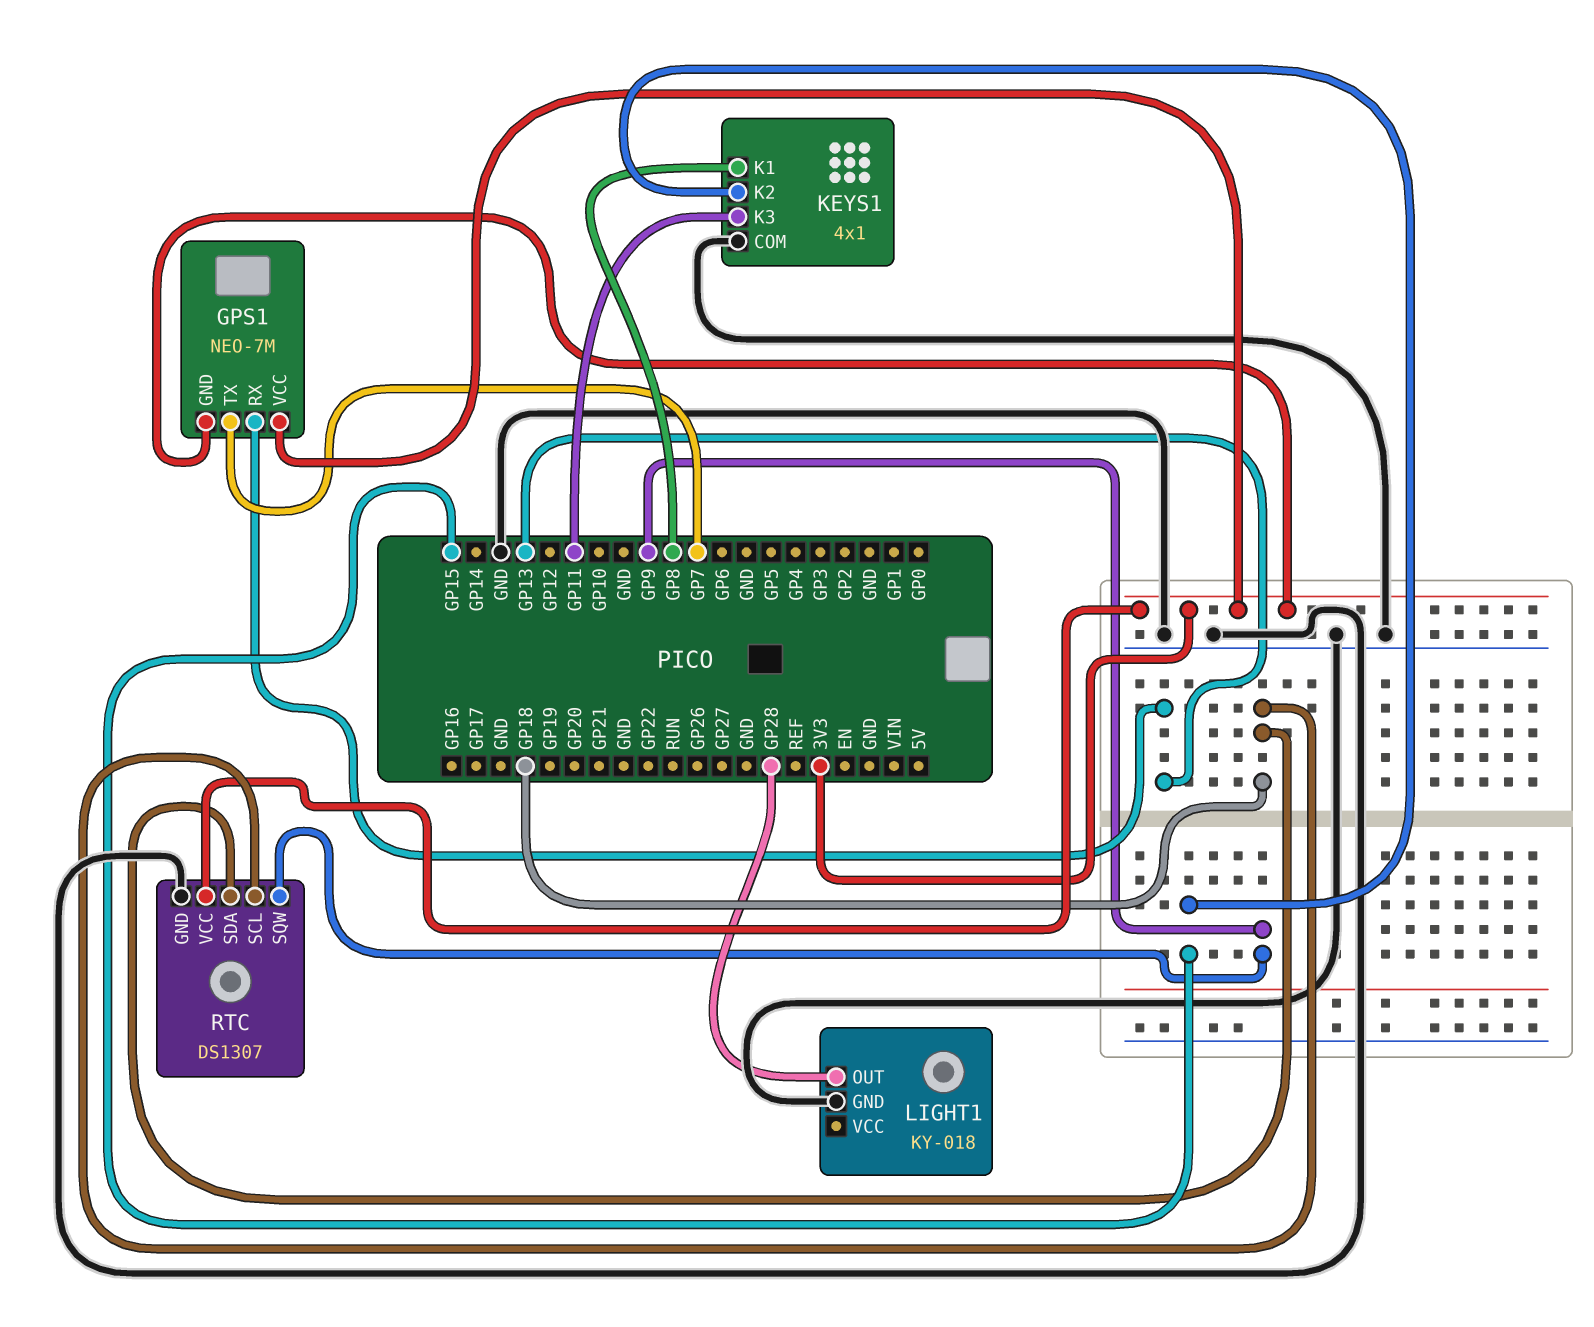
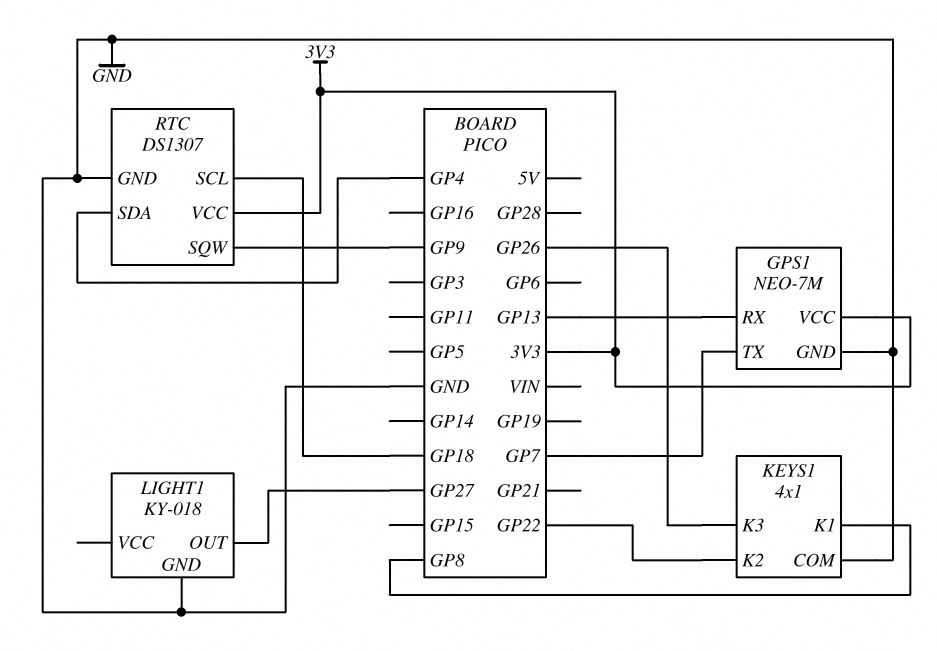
GPS1 pin GND: 3V3 -> GND
KEYS1 pin K2: GP15 -> GP22
KEYS1 pin K3: GP11 -> GP26
LIGHT1 pin OUT: GP28 -> GP27
RTC pin SDA: GP18 -> GP4

